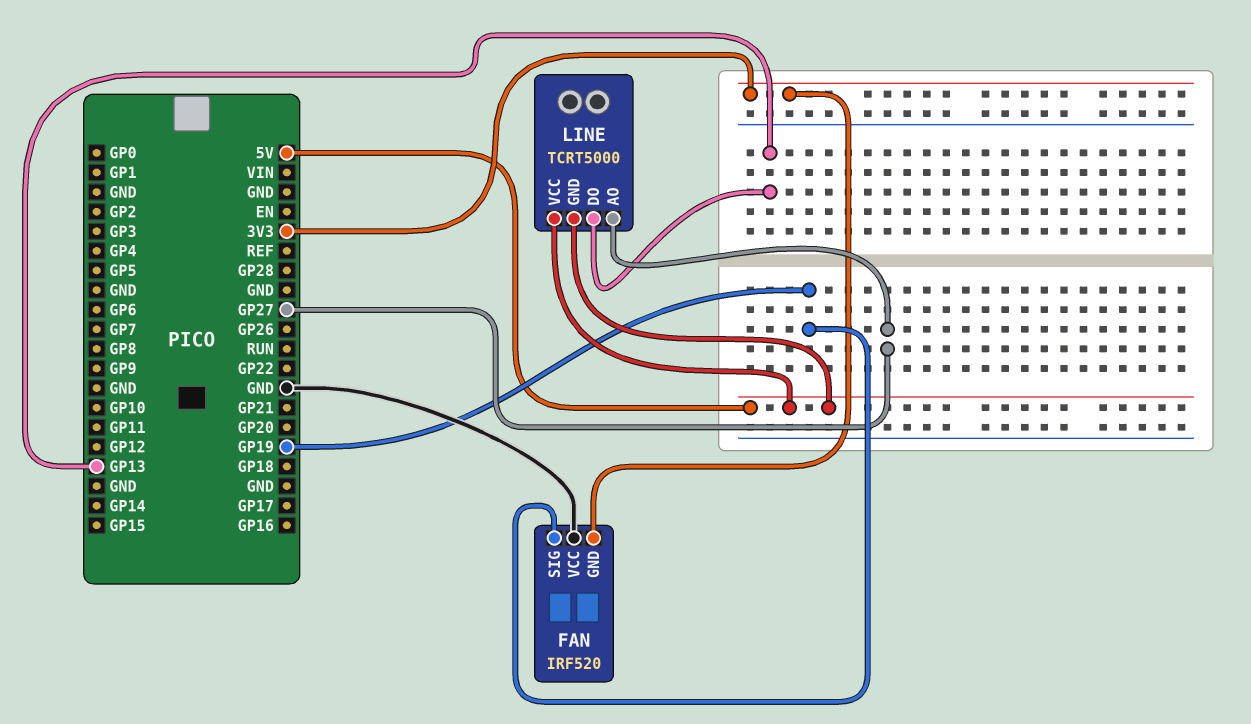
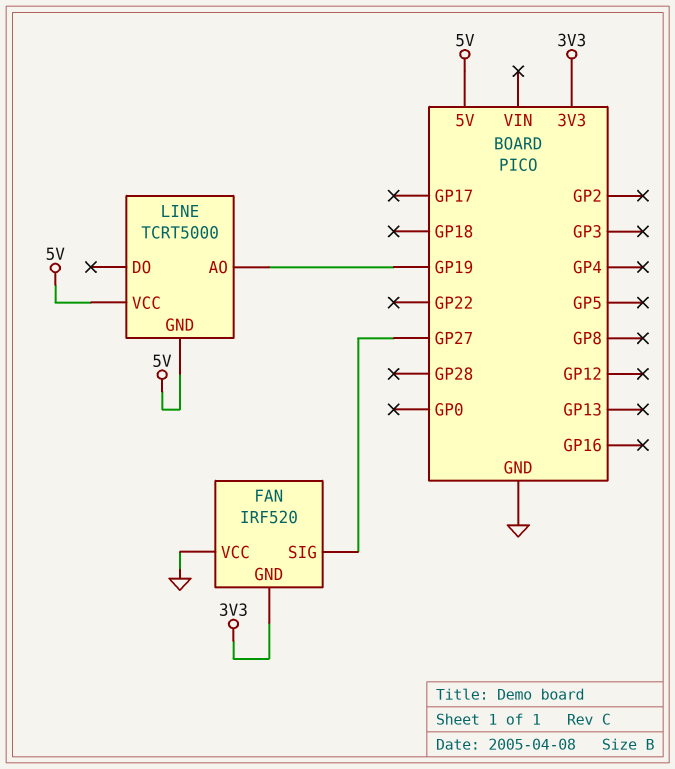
FAN pin SIG: GP19 -> GP27
LINE pin AO: GP27 -> GP19
LINE pin DO: GP13 -> none

